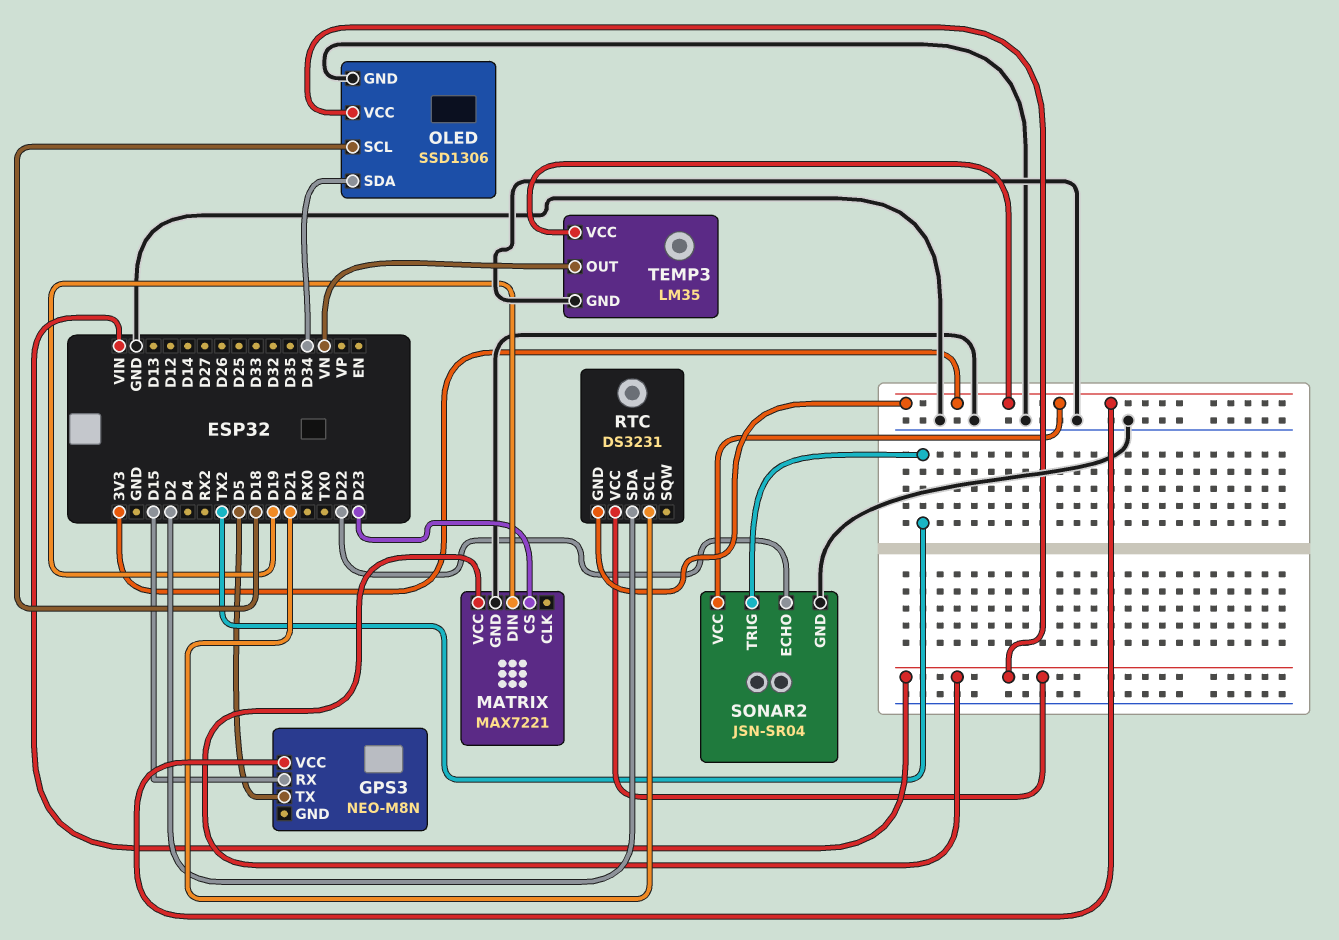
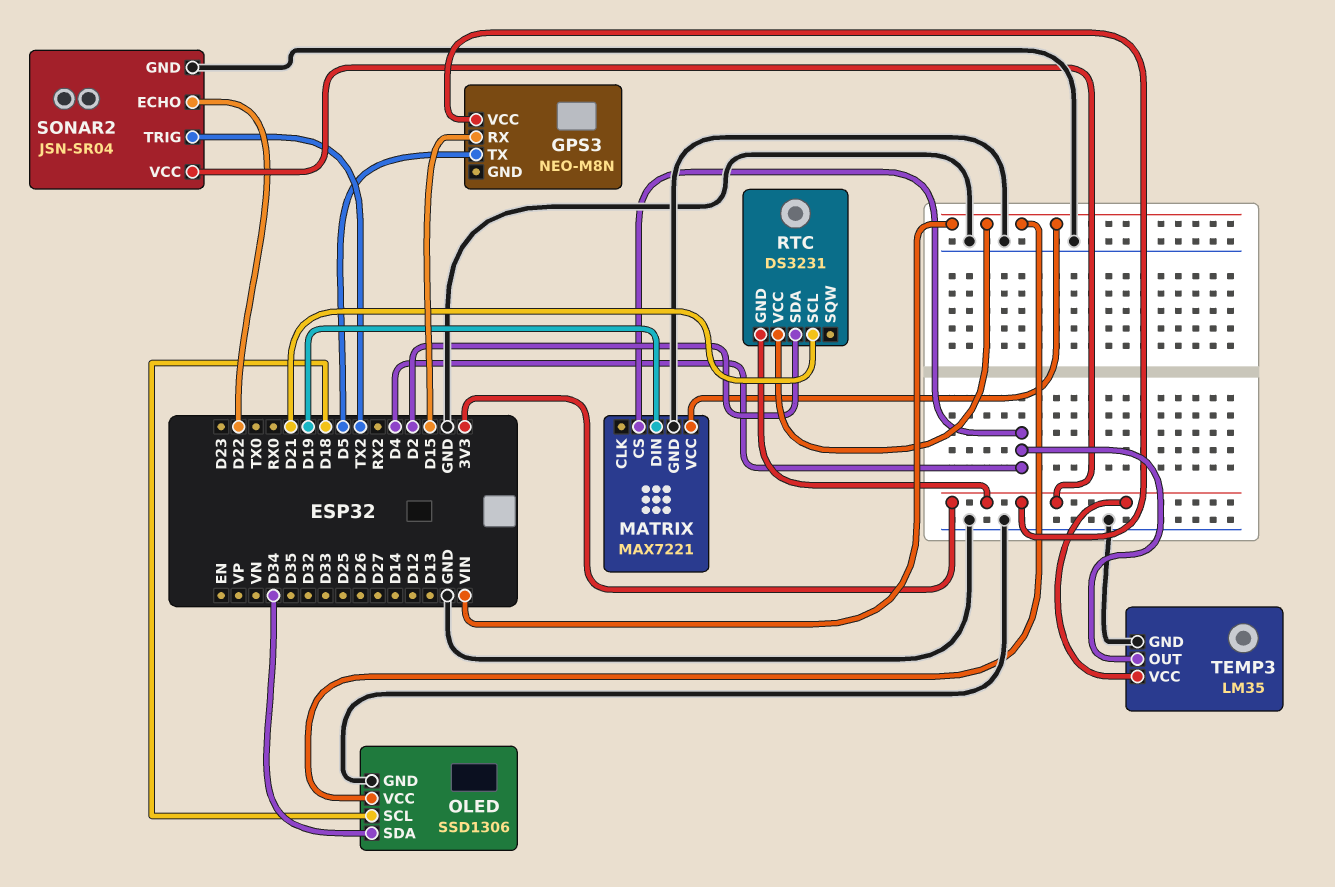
MATRIX pin CS: D23 -> D4
TEMP3 pin OUT: VN -> D4

